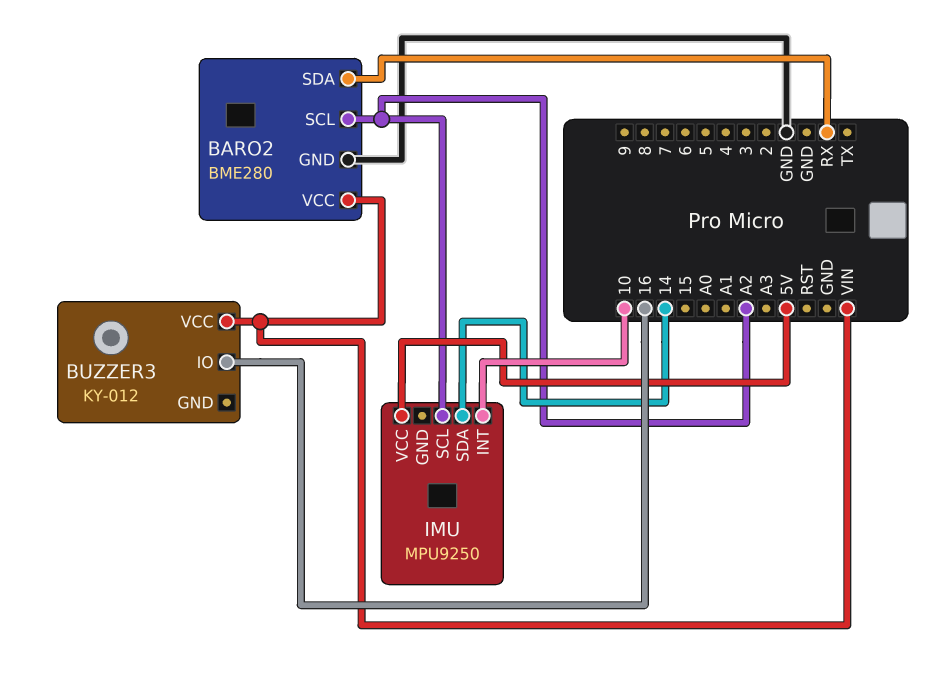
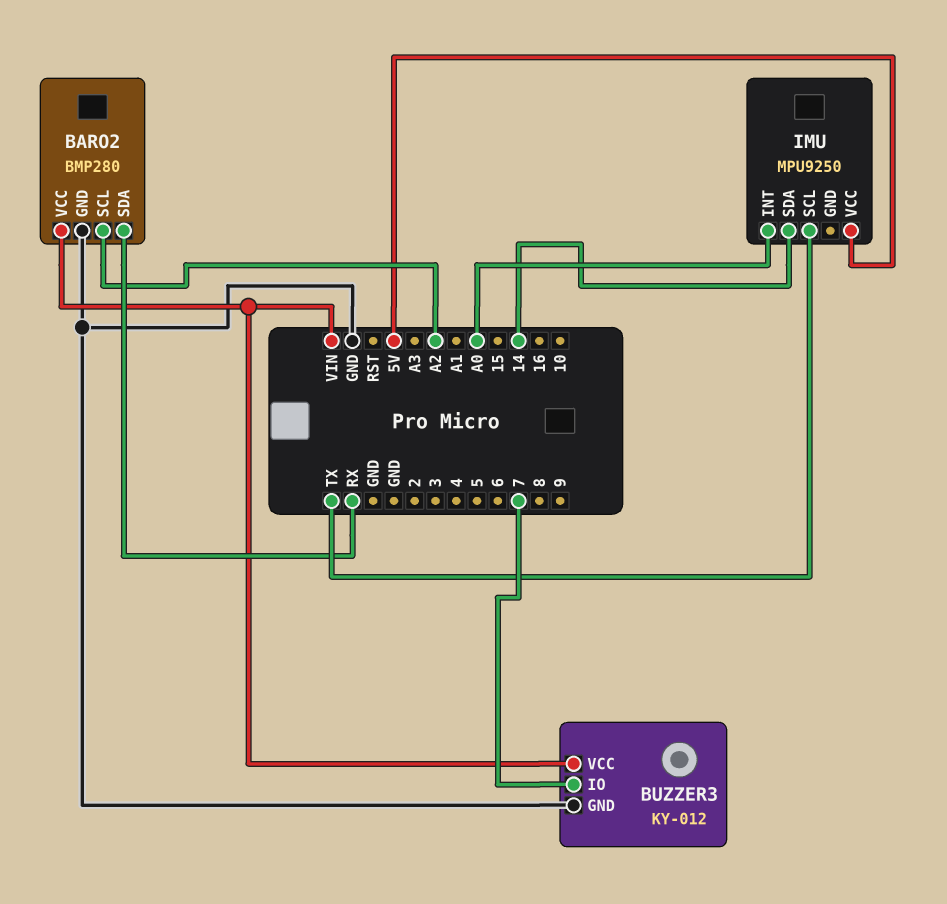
BARO2: BME280 -> BMP280
BUZZER3 pin GND: none -> GND
BUZZER3 pin IO: 16 -> 7
IMU pin INT: 10 -> A0
IMU pin SCL: A2 -> TX

